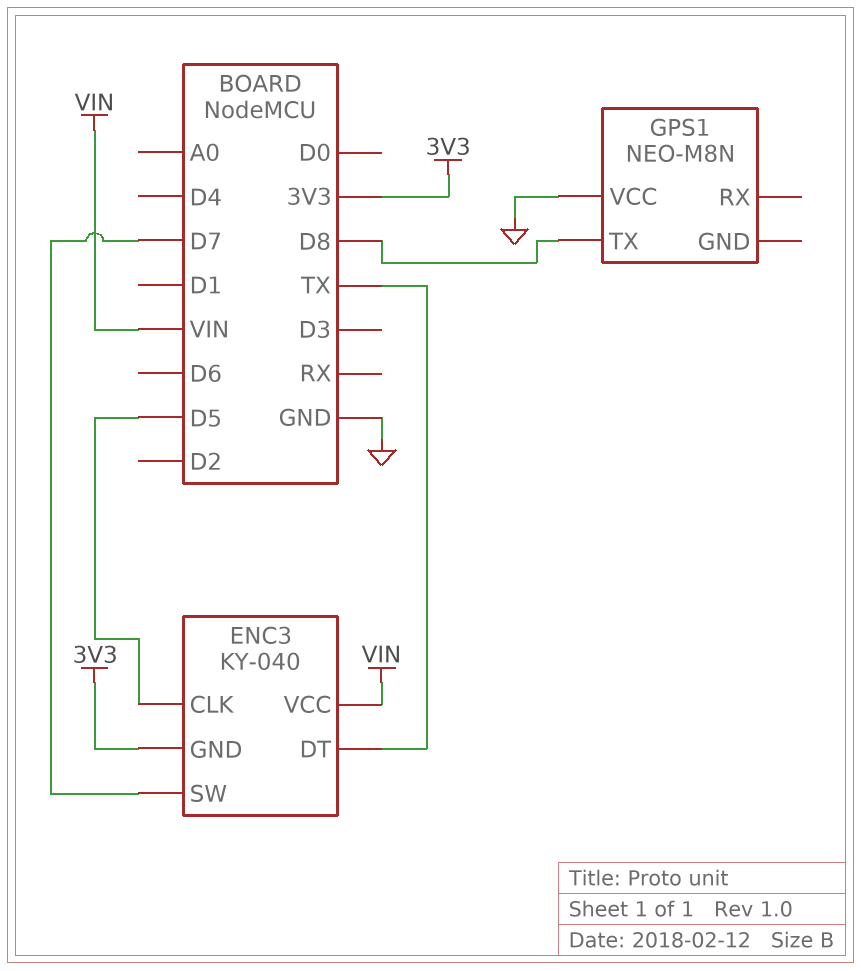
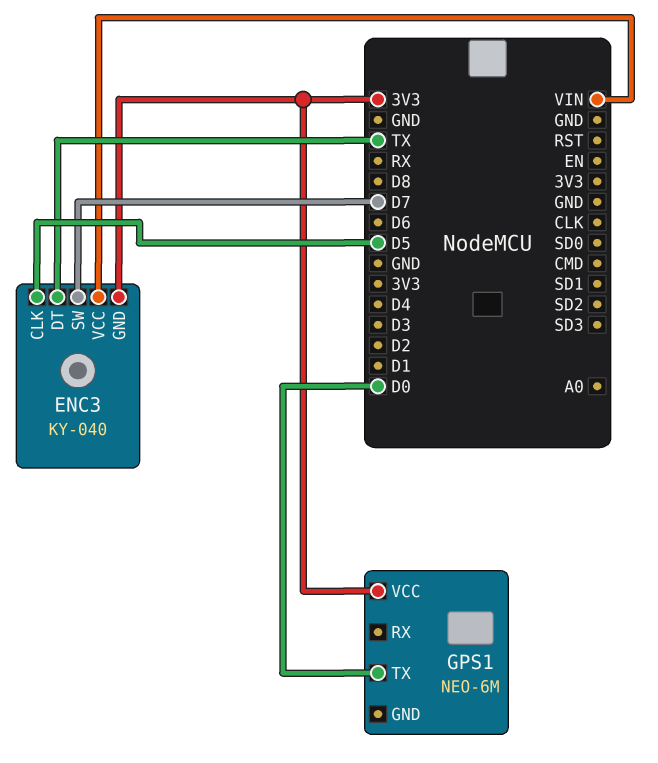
GPS1: NEO-M8N -> NEO-6M
GPS1 pin TX: D8 -> D0
GPS1 pin VCC: GND -> 3V3

